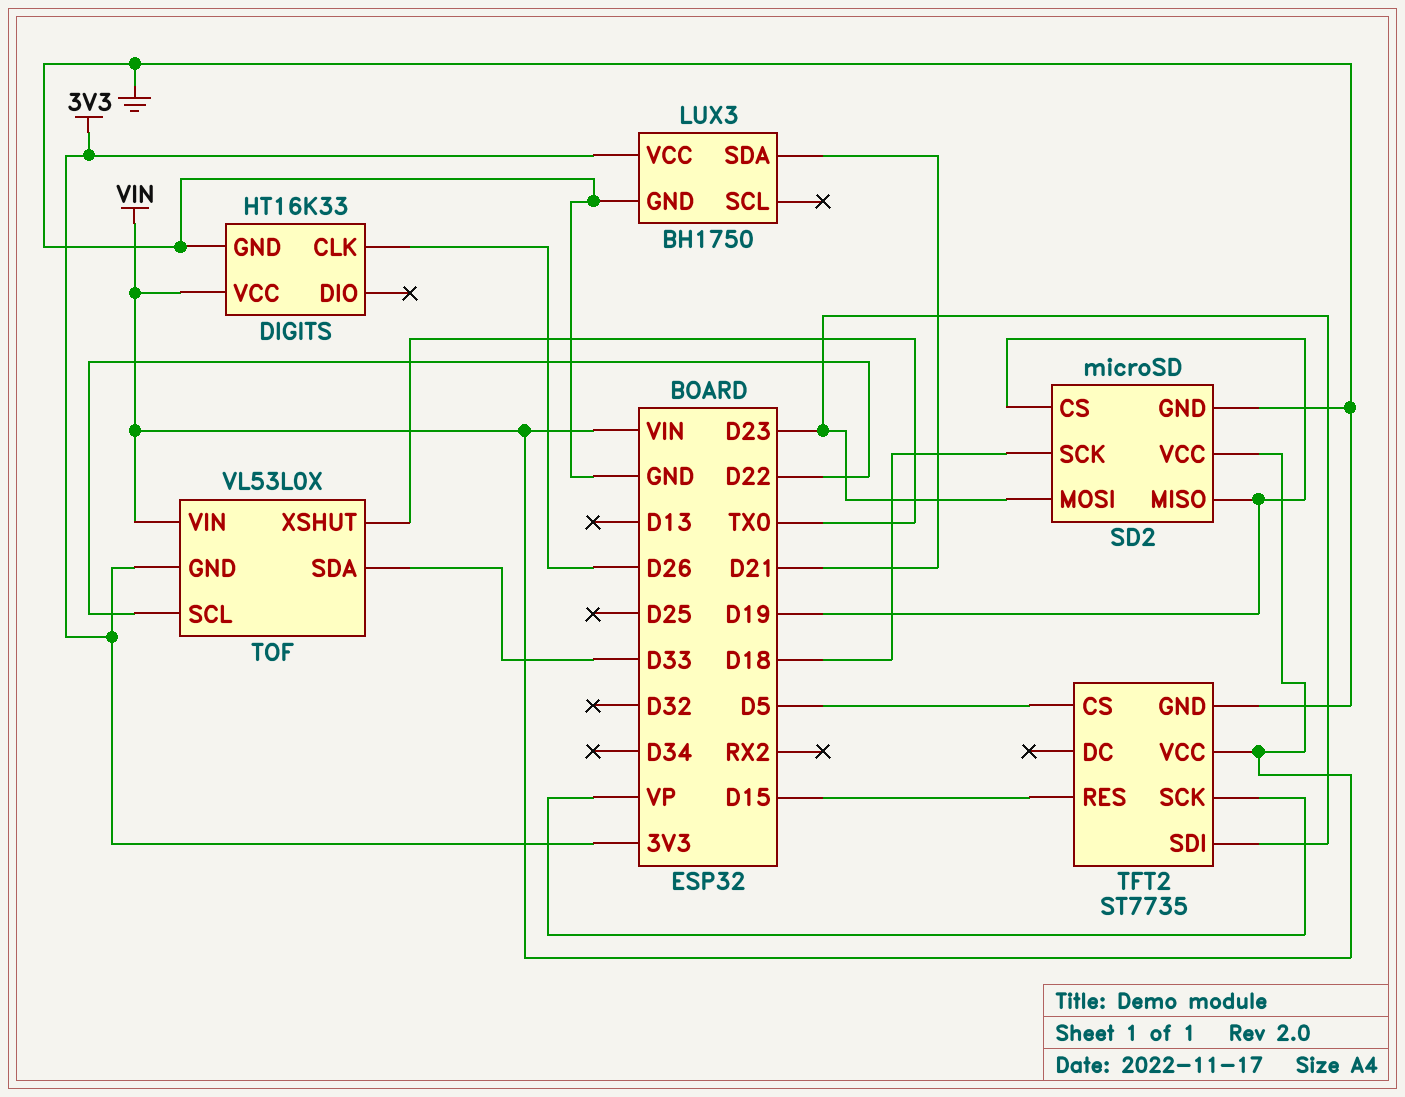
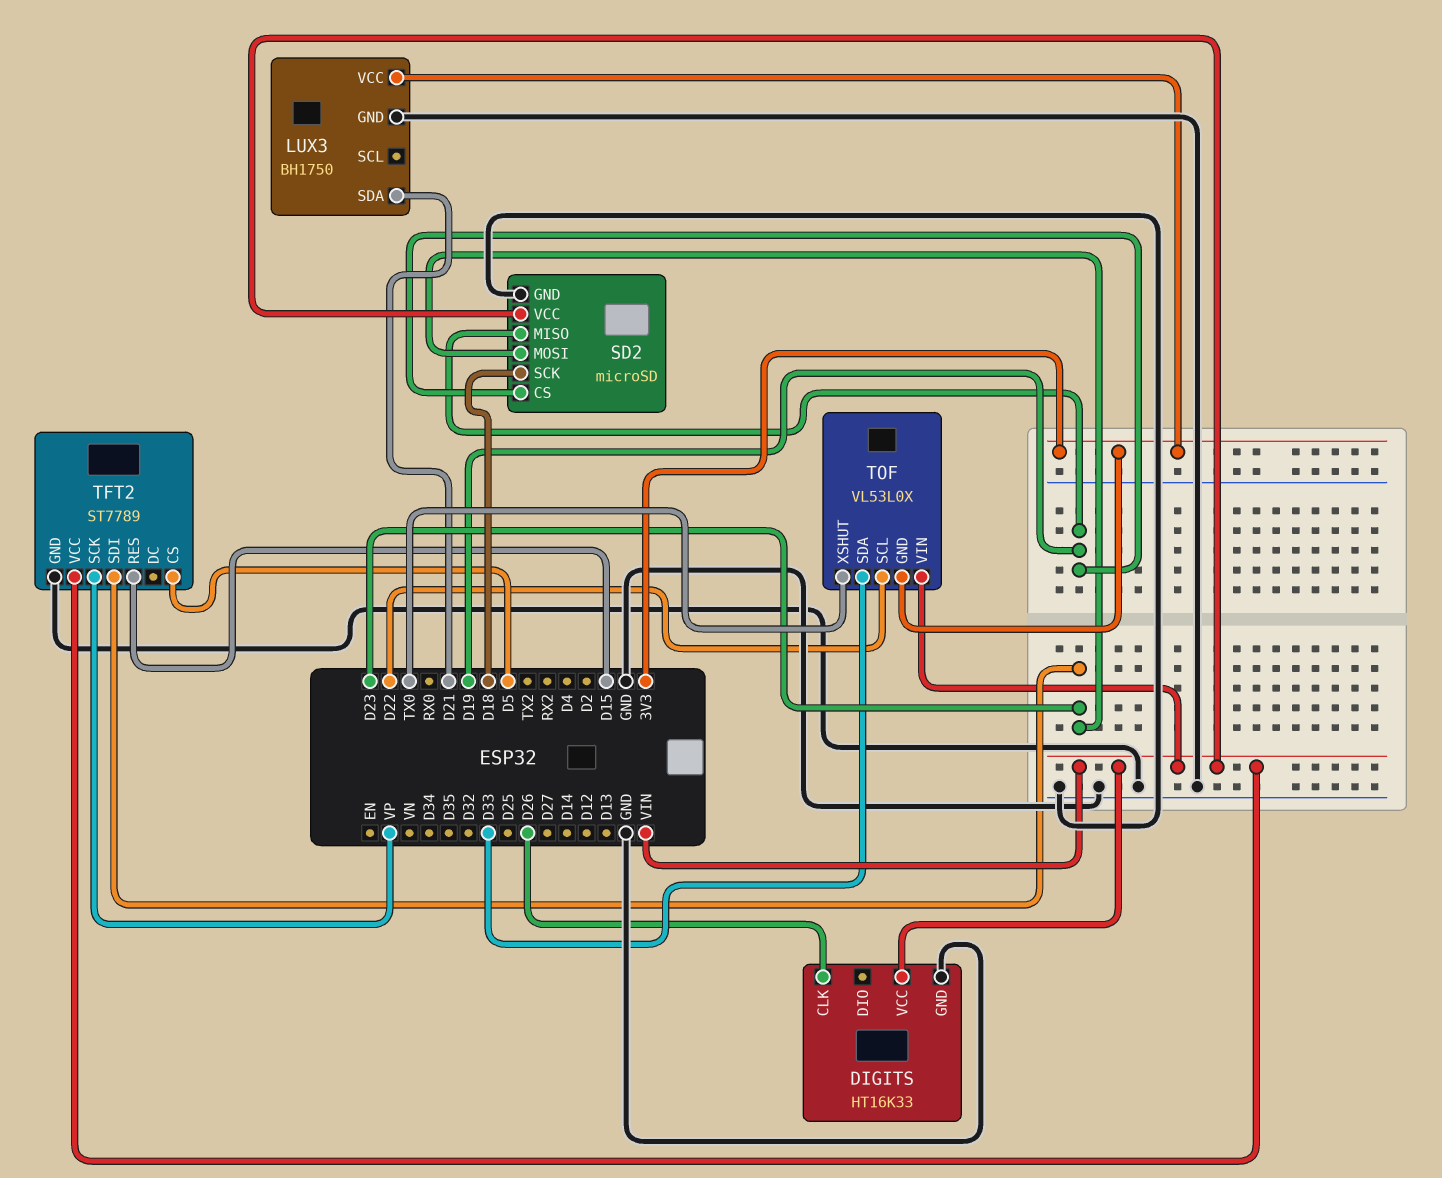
TFT2: ST7735 -> ST7789

